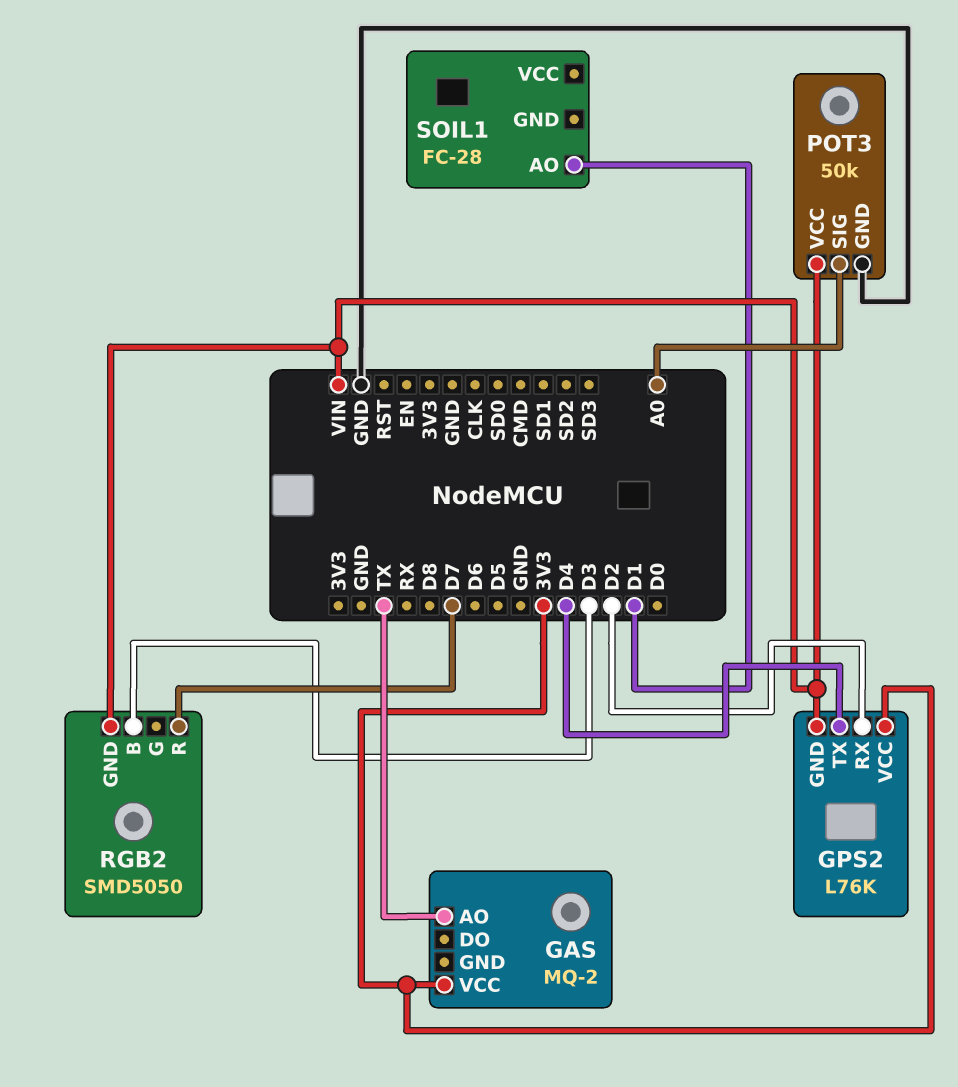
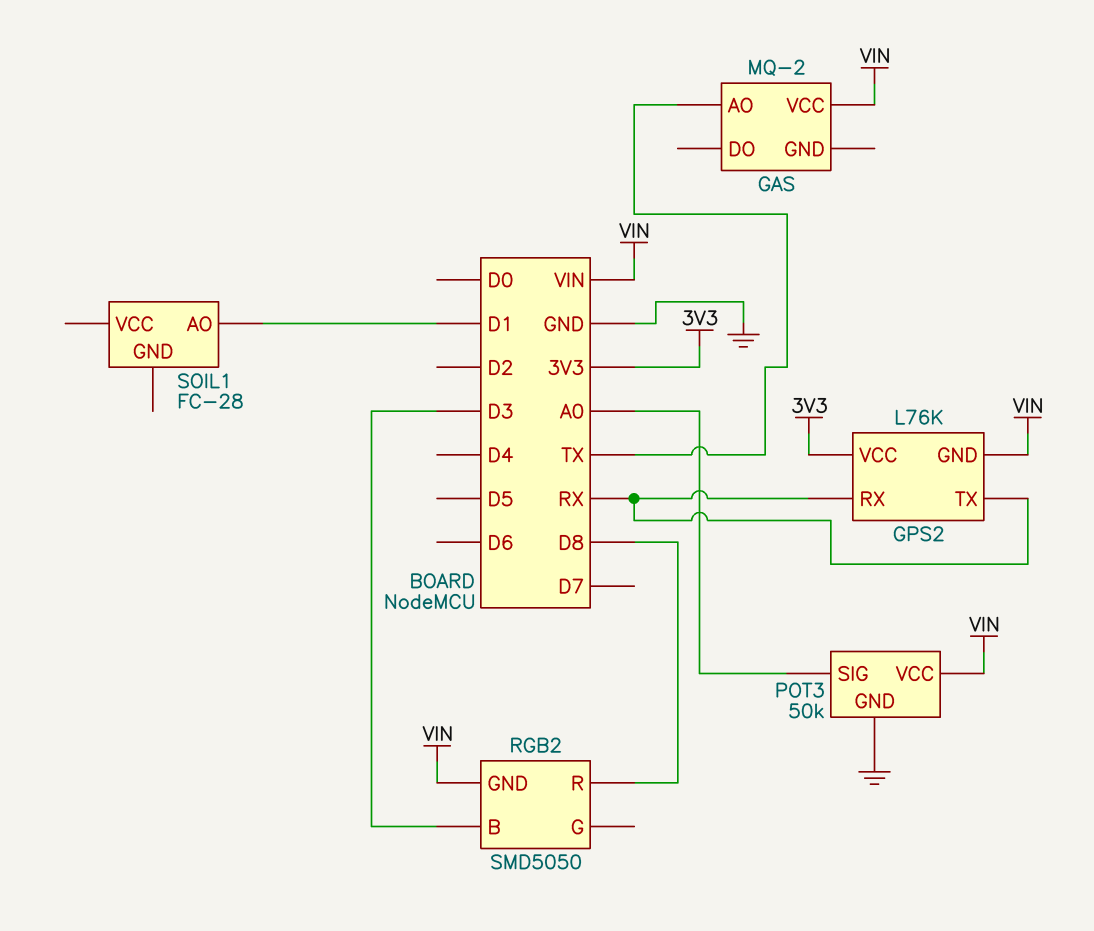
GAS pin VCC: 3V3 -> VIN
GPS2 pin RX: D2 -> RX
GPS2 pin TX: D4 -> RX
RGB2 pin R: D7 -> D8

